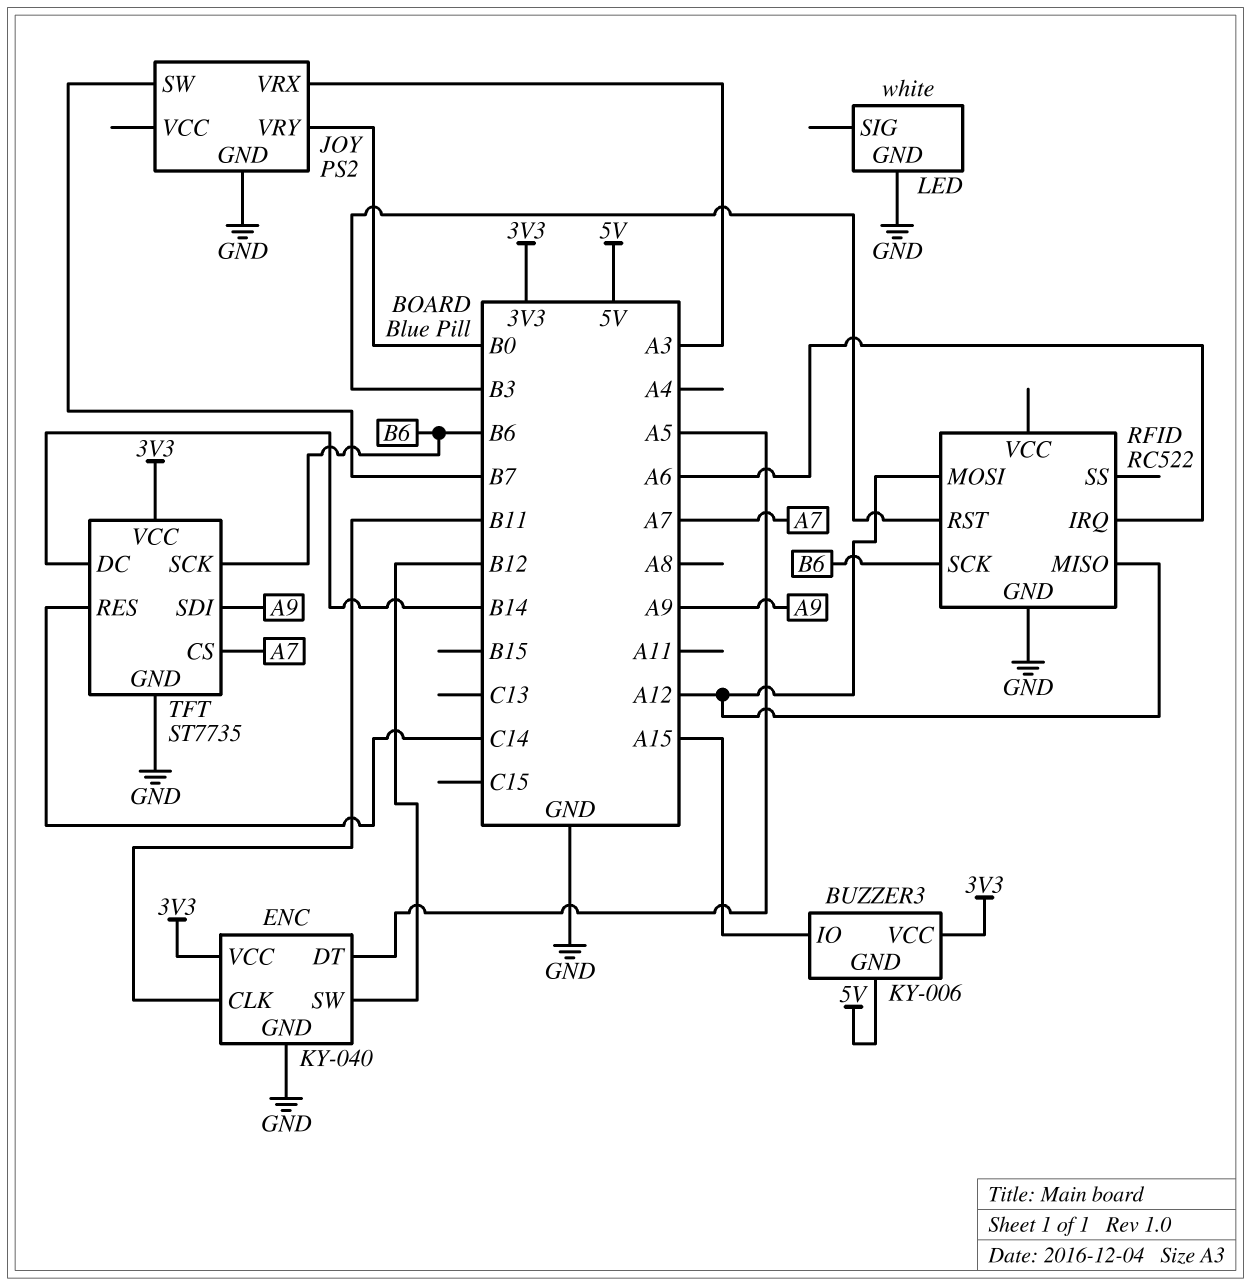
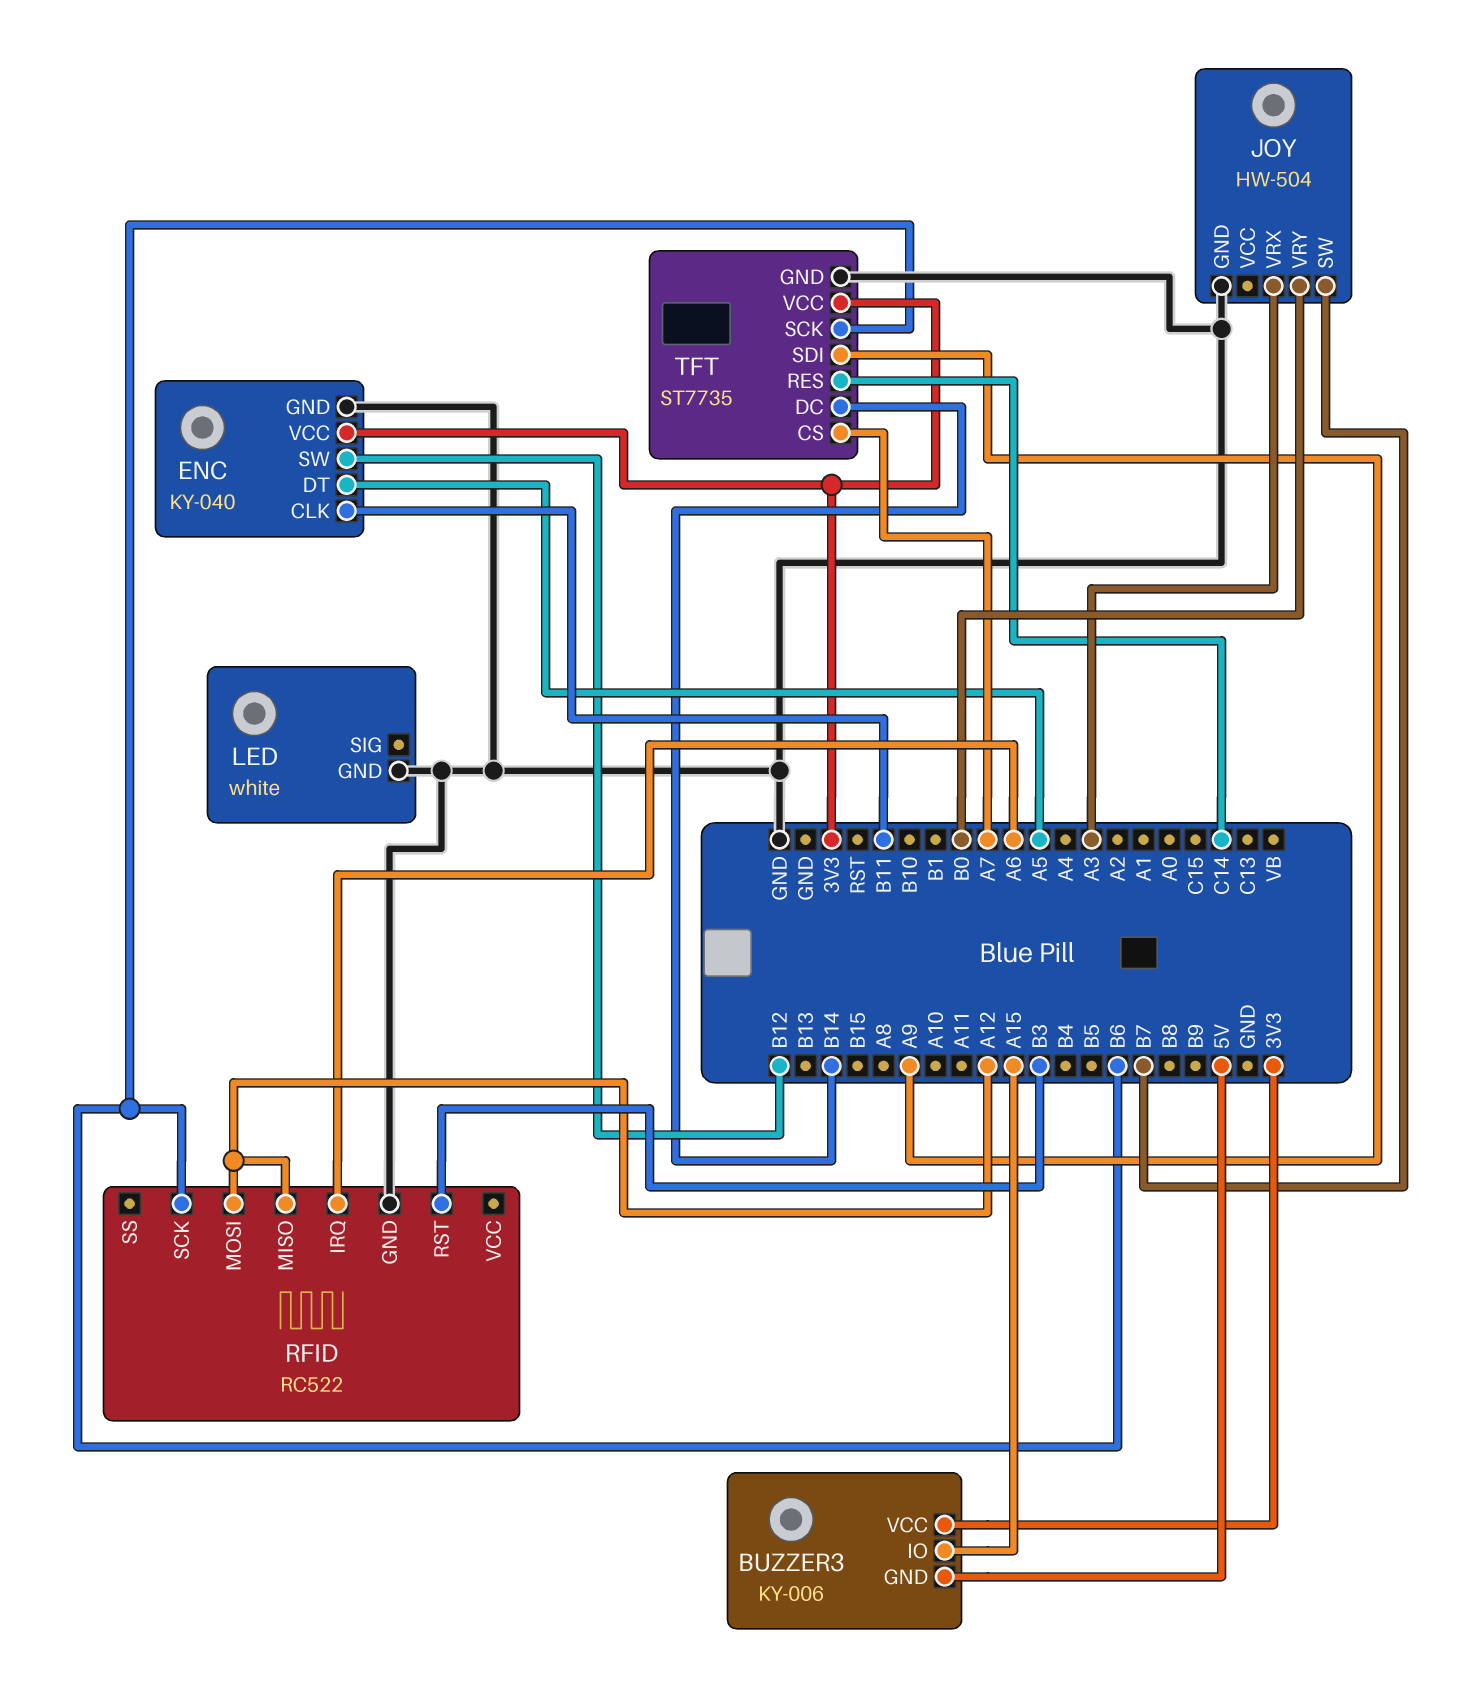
JOY: PS2 -> HW-504

